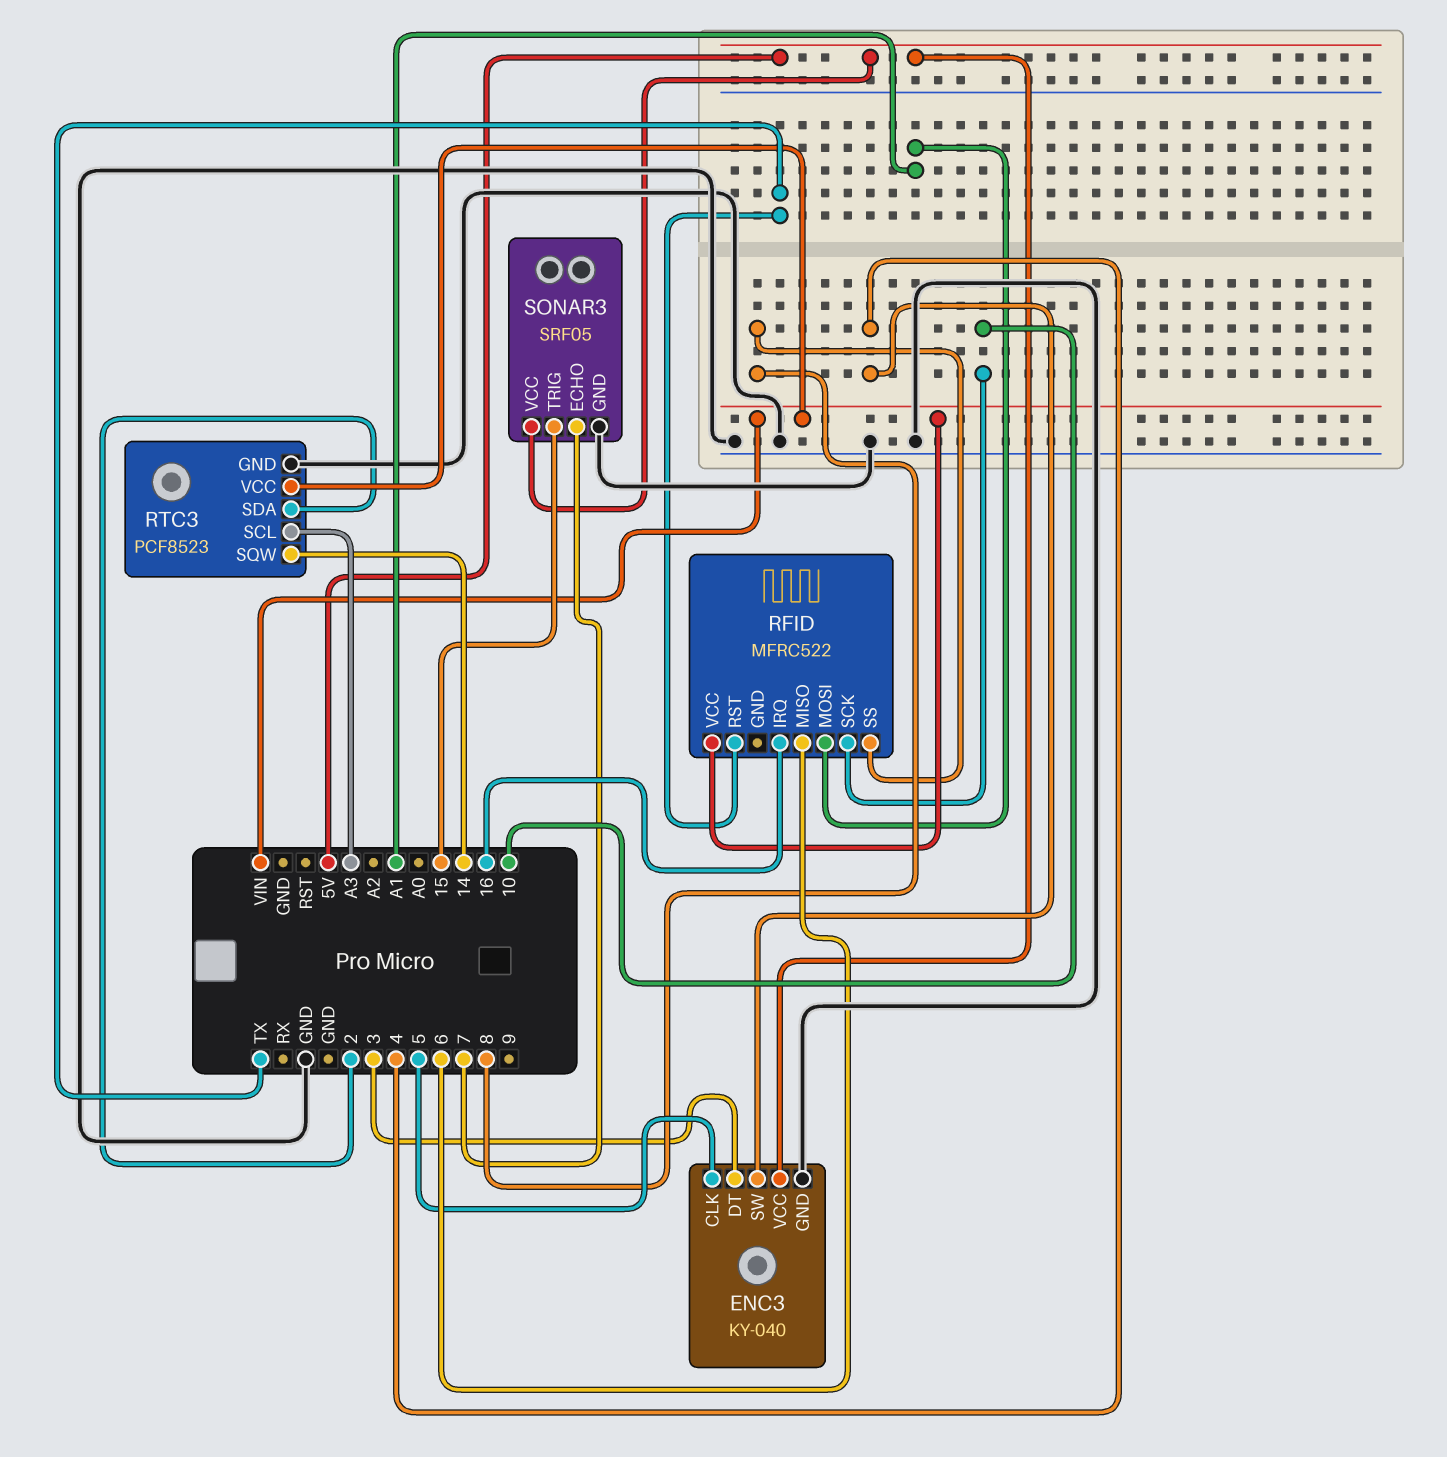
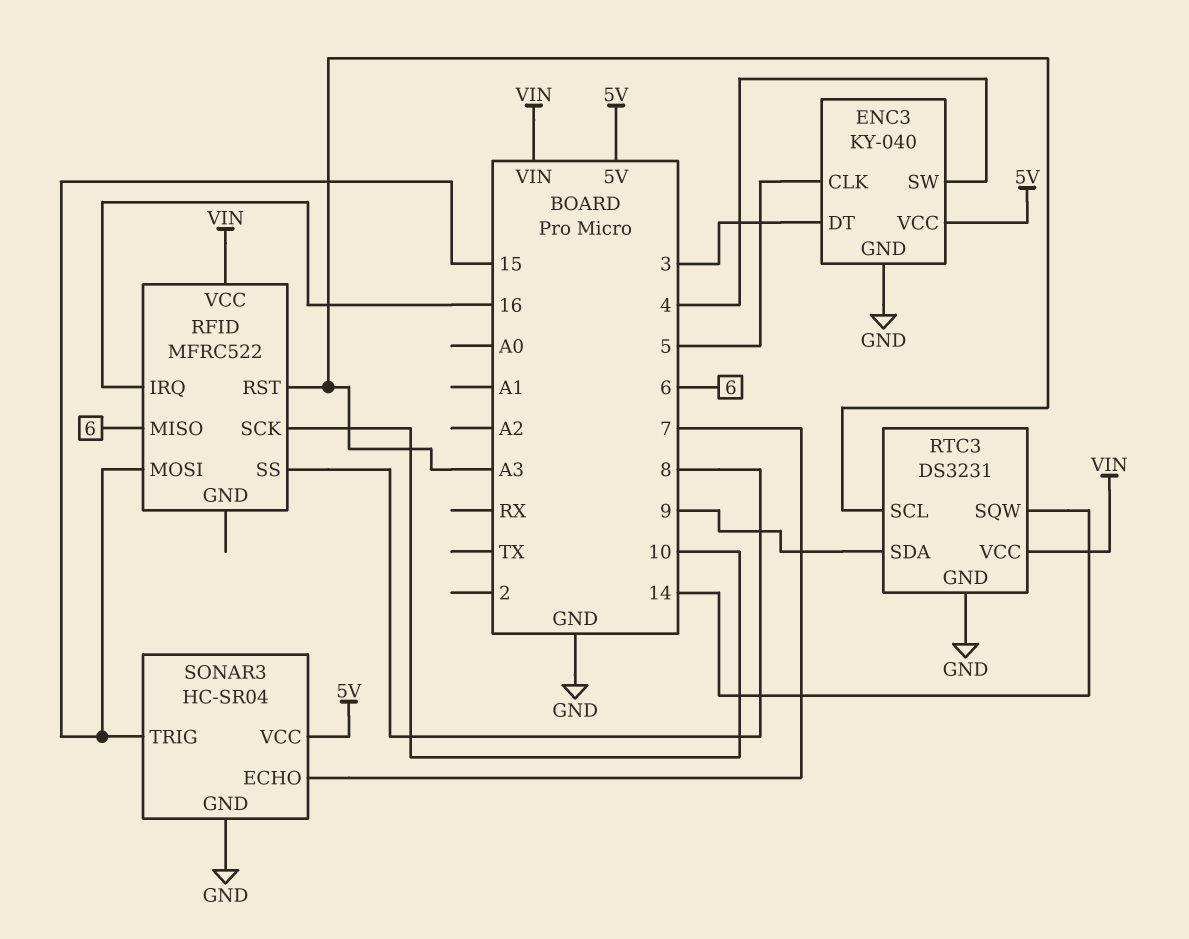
RFID pin MOSI: A1 -> 15
RFID pin RST: TX -> A3
RTC3: PCF8523 -> DS3231
RTC3 pin SDA: 2 -> 9
SONAR3: SRF05 -> HC-SR04

